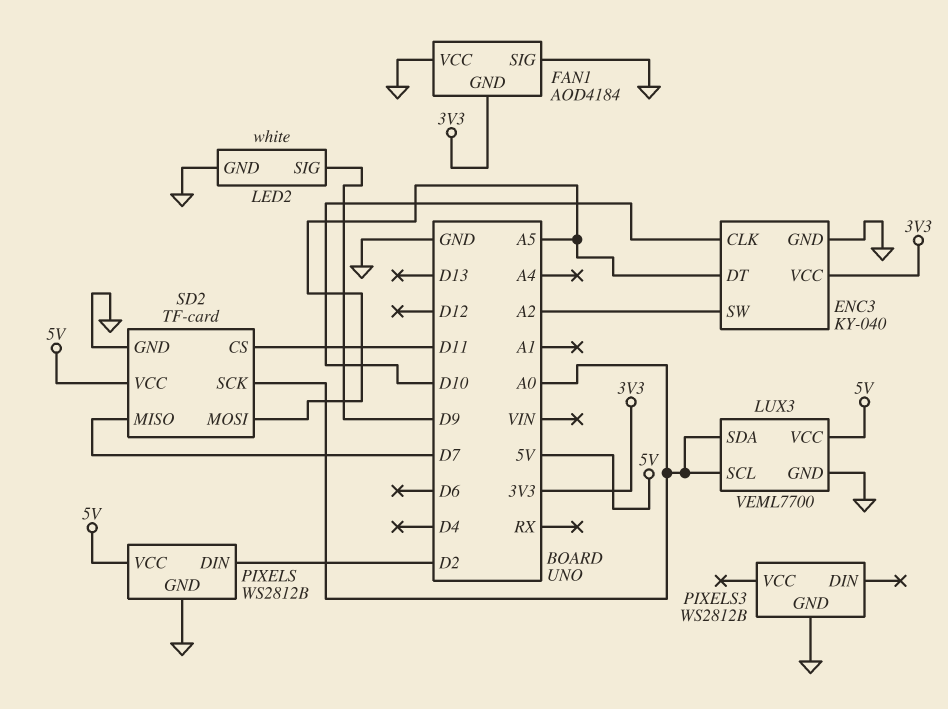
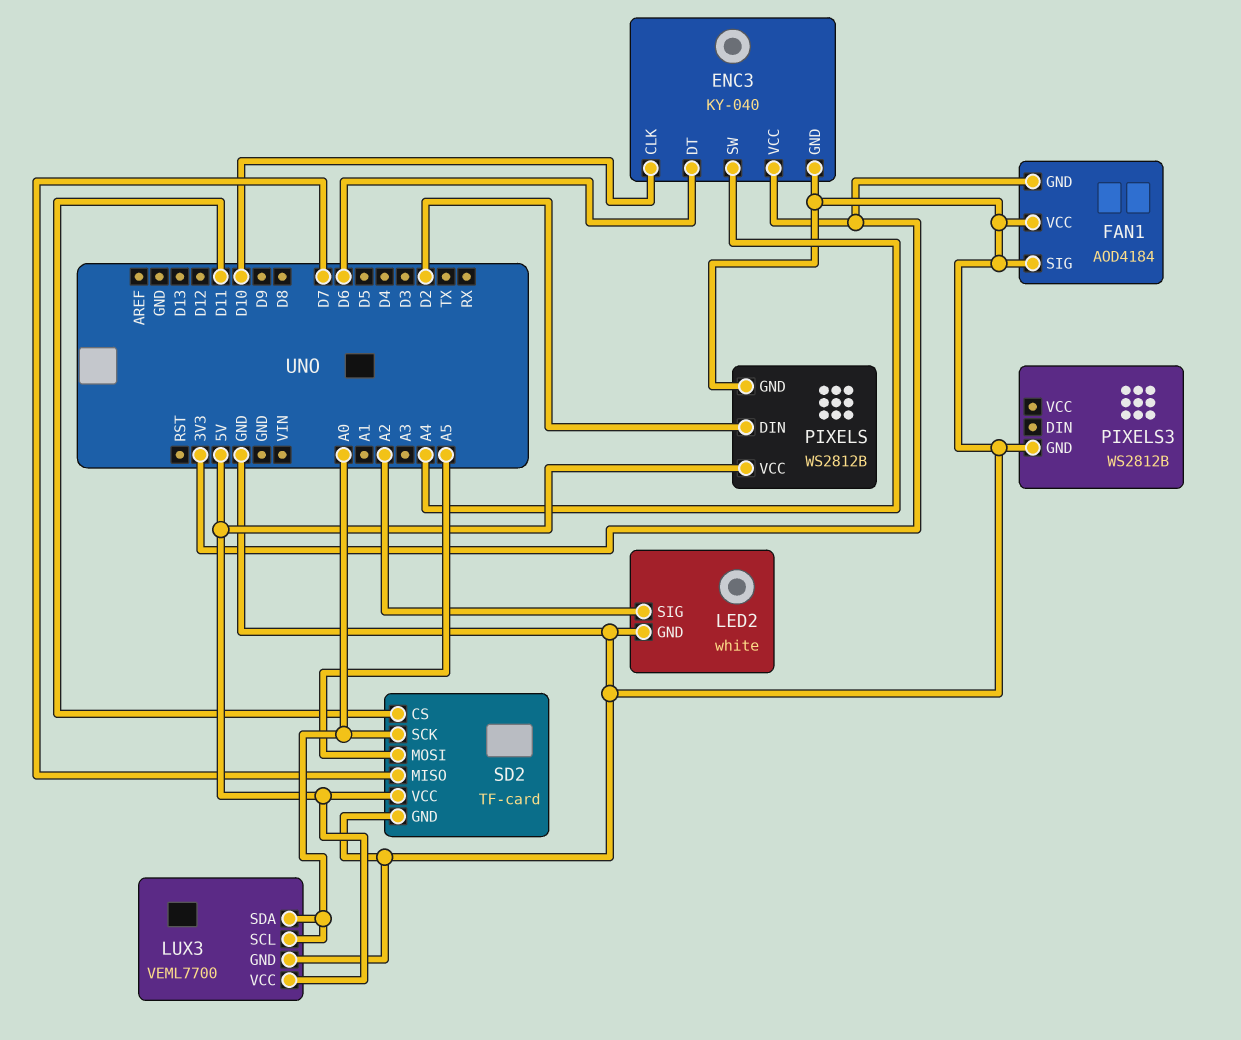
ENC3 pin DT: A5 -> D6
ENC3 pin SW: A2 -> A4
LED2 pin SIG: D9 -> A2

